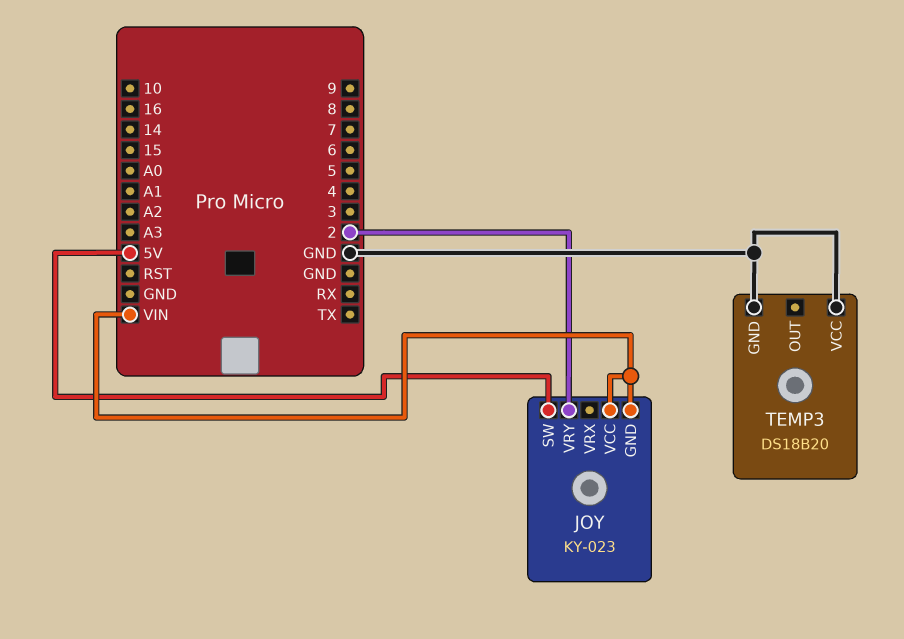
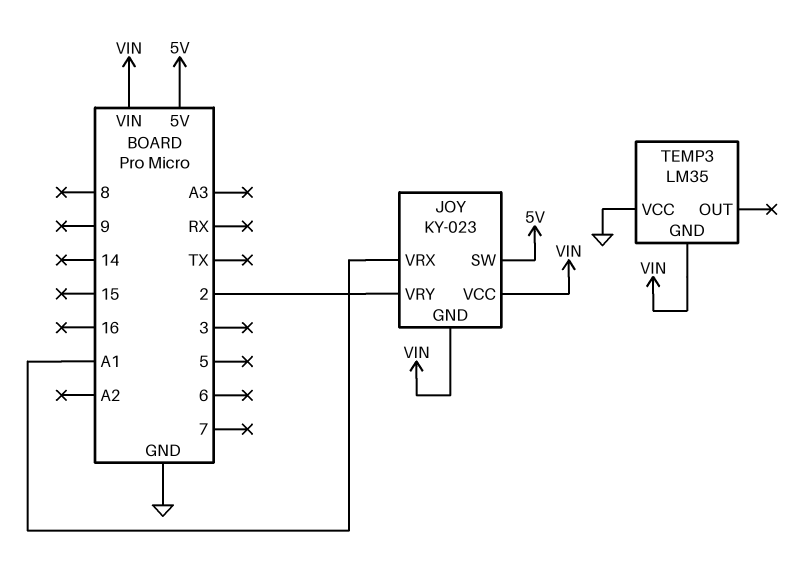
JOY pin VRX: none -> A1
TEMP3: DS18B20 -> LM35
TEMP3 pin GND: GND -> VIN

